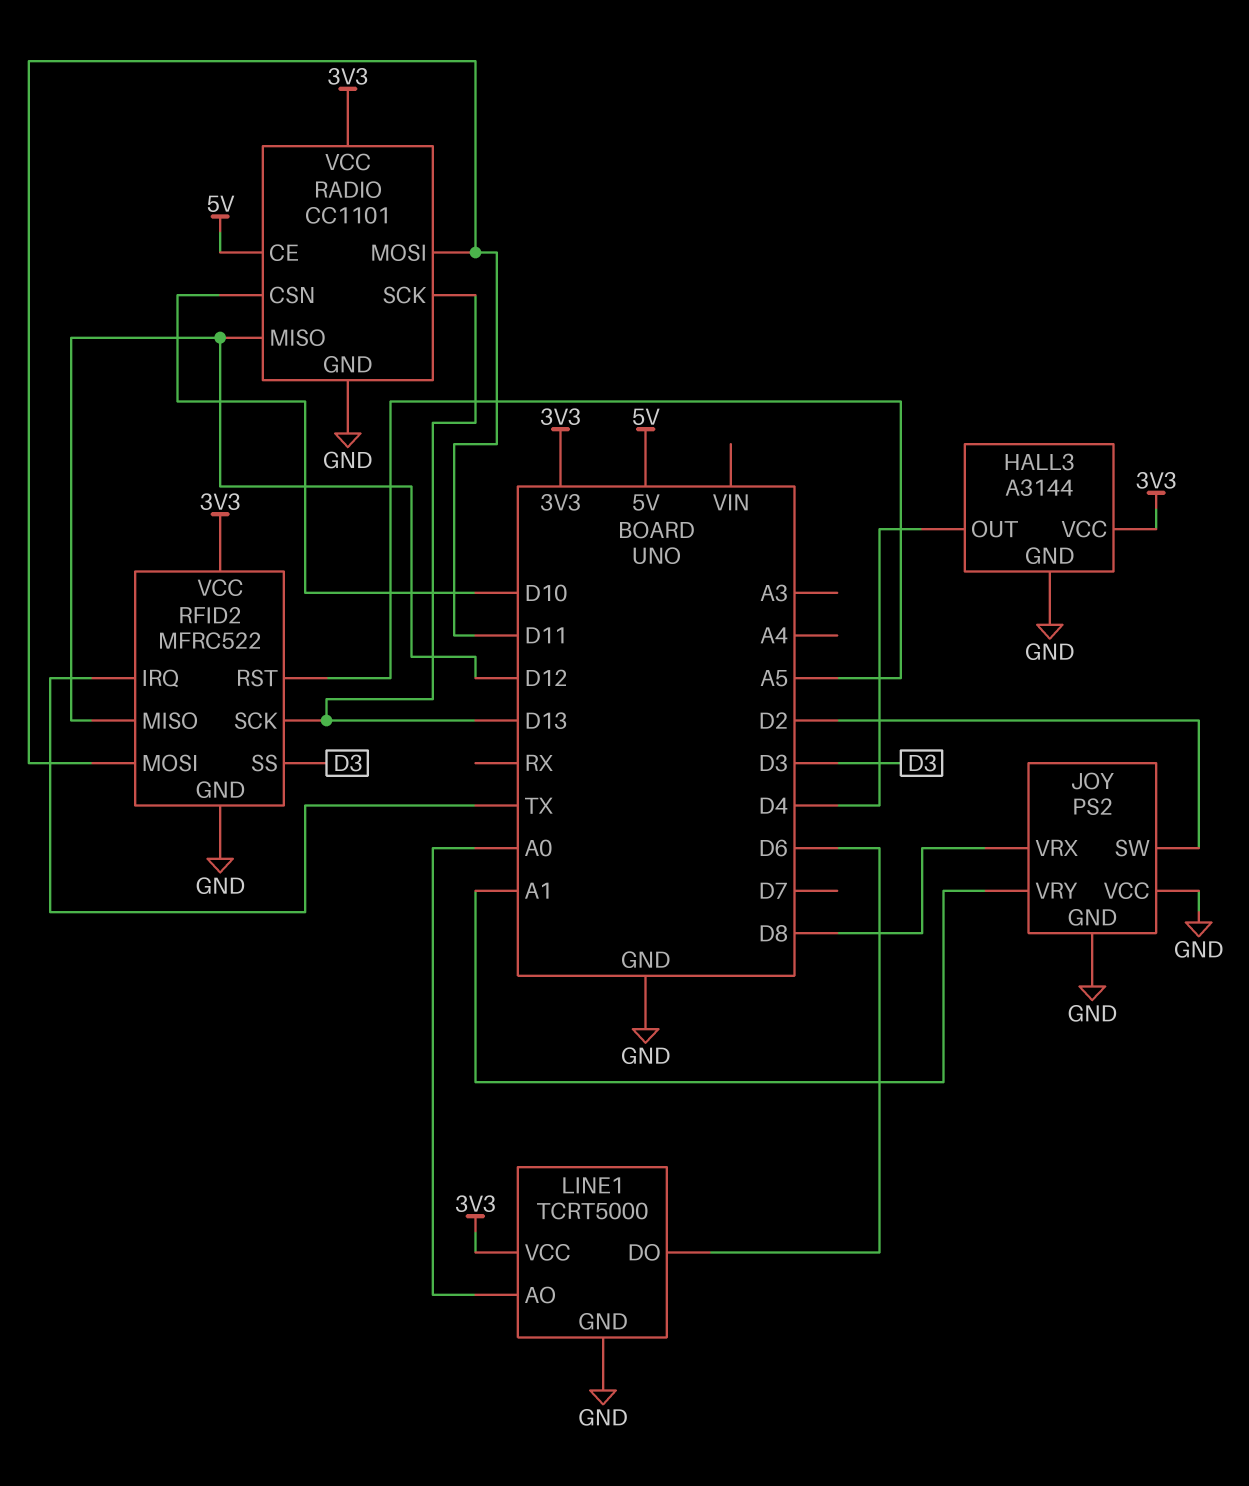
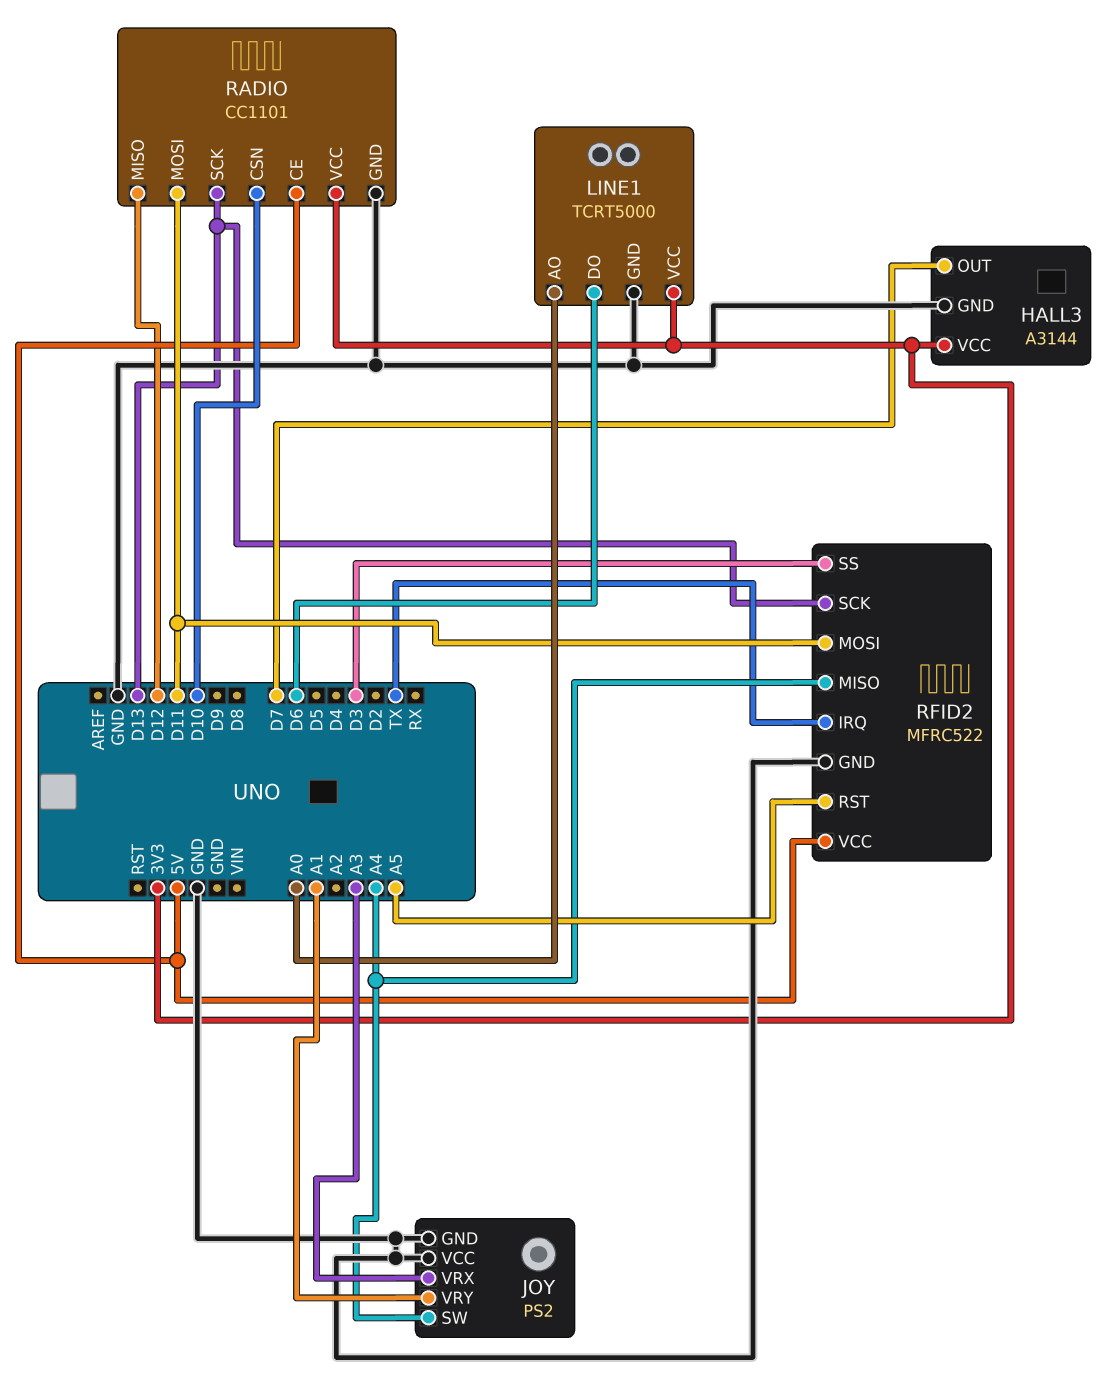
HALL3 pin OUT: D4 -> D7
JOY pin SW: D2 -> A4
JOY pin VRX: D8 -> A3
RFID2 pin MISO: D12 -> A4
RFID2 pin VCC: 3V3 -> 5V

